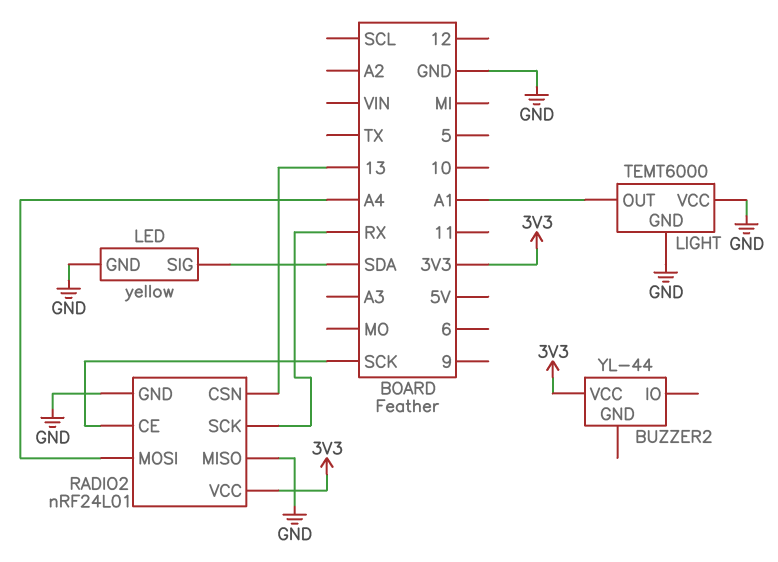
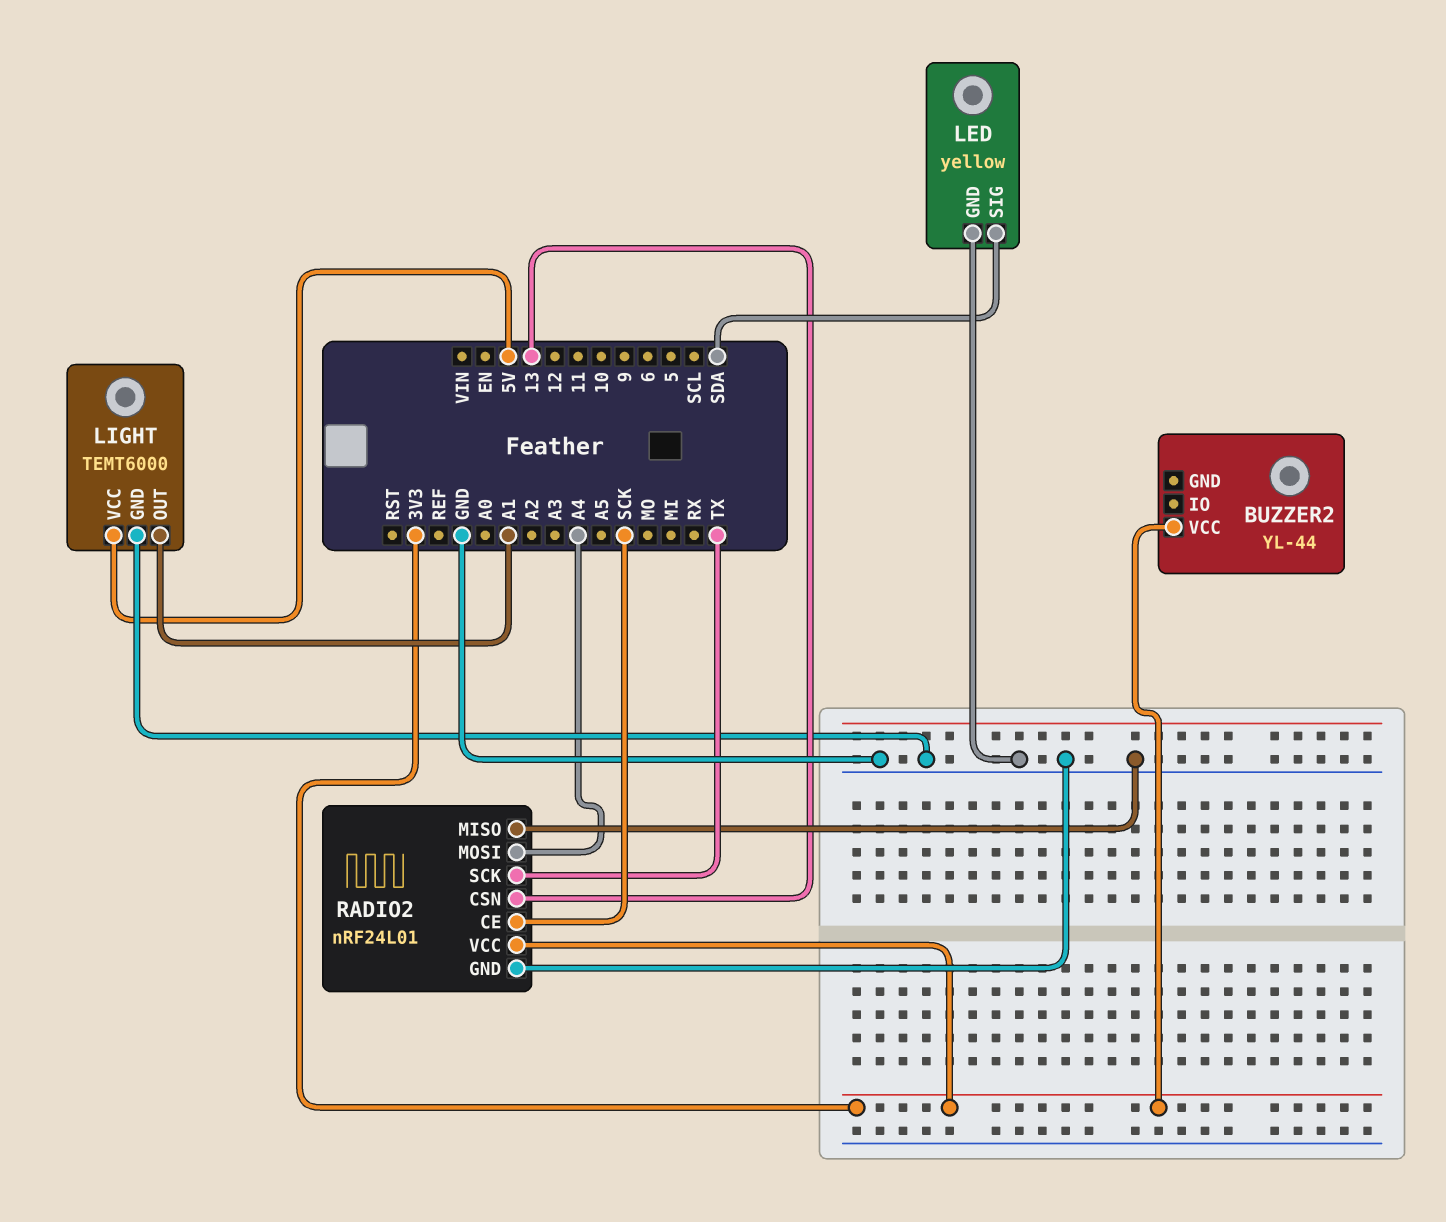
LIGHT pin VCC: GND -> 5V
RADIO2 pin SCK: RX -> TX

